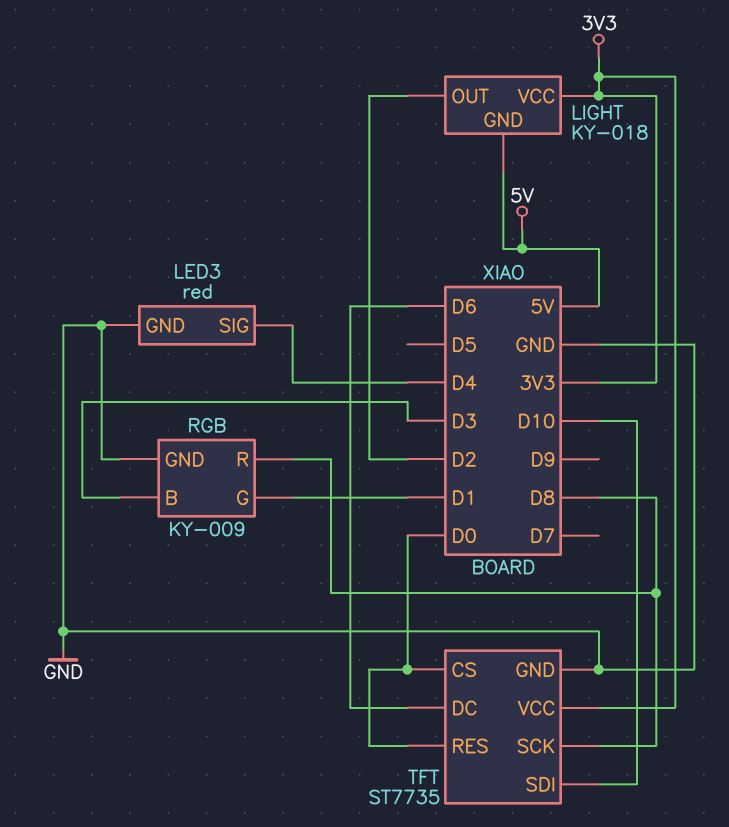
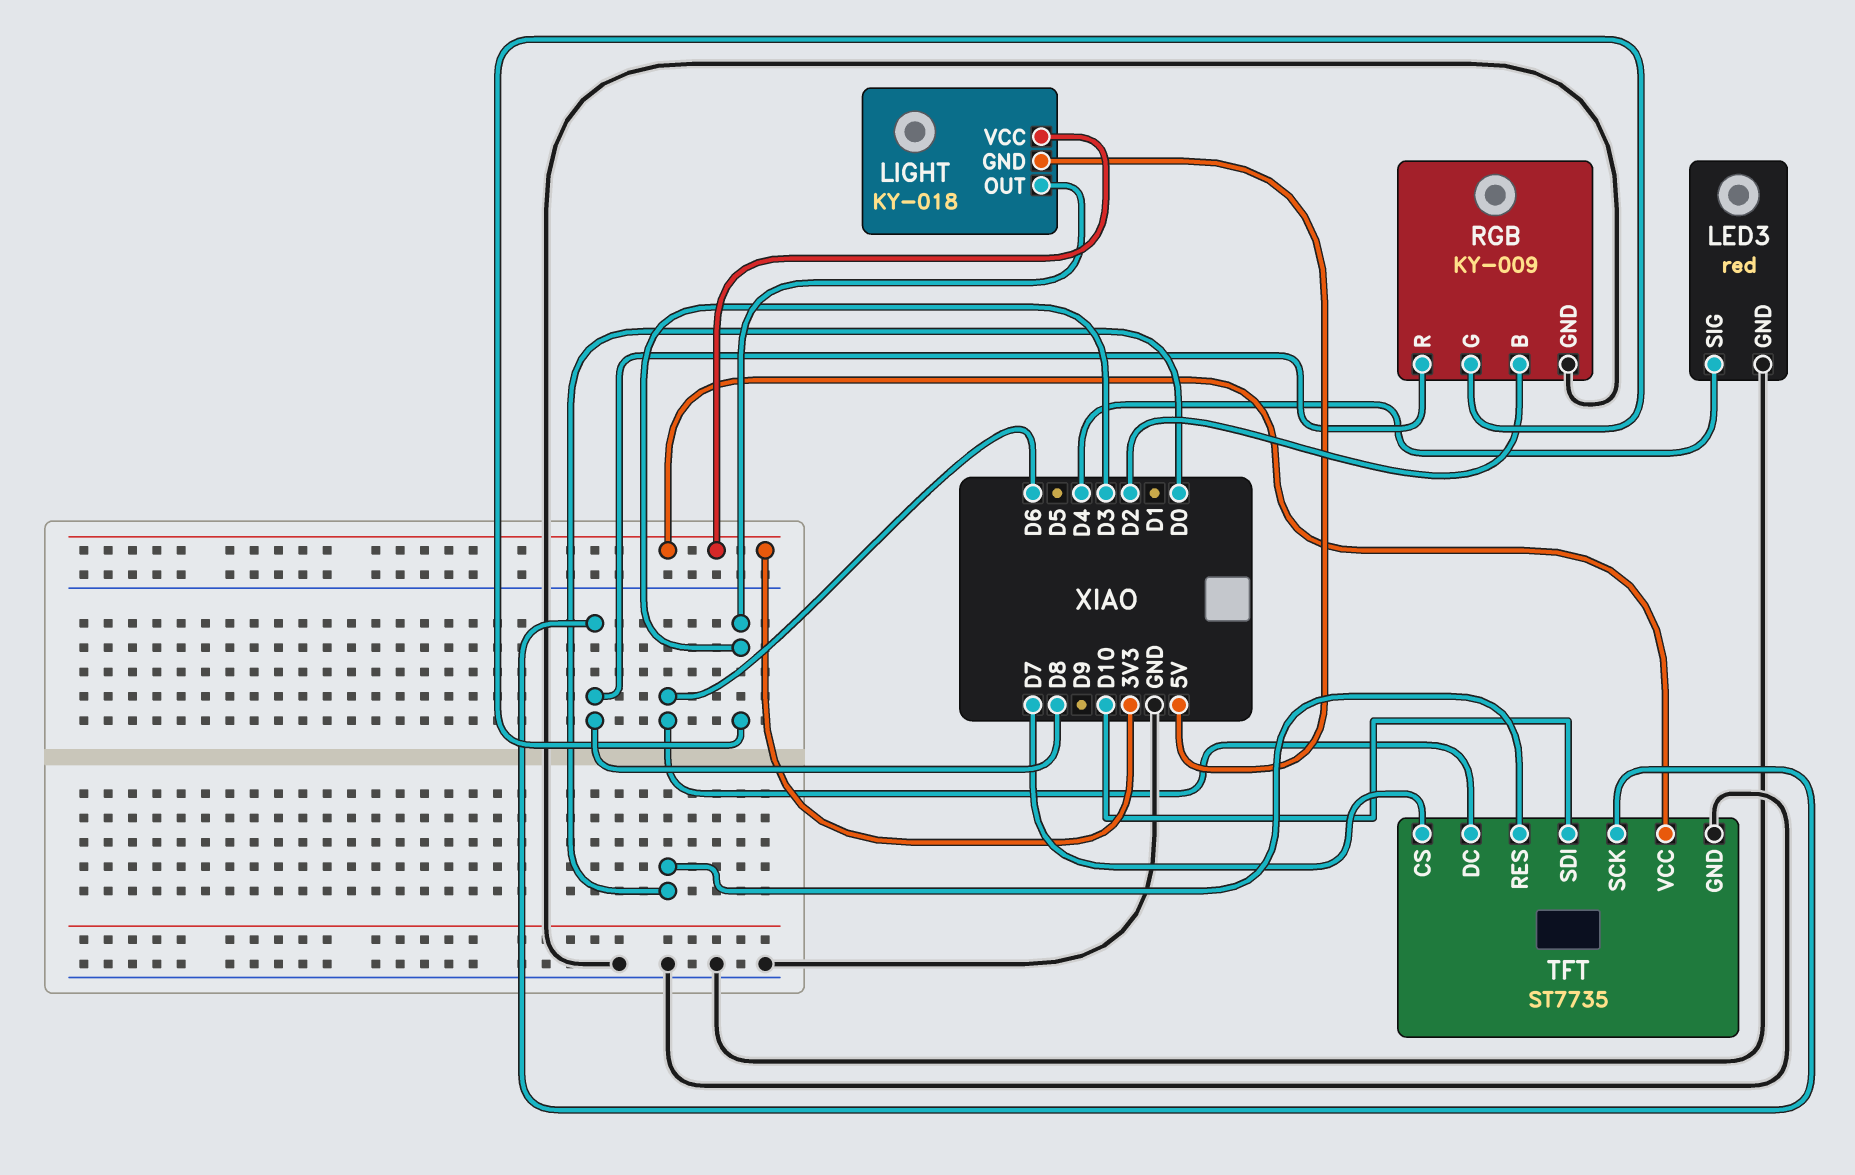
LIGHT pin OUT: D2 -> D3
RGB pin B: D3 -> D2
RGB pin G: D1 -> D3
TFT pin CS: D0 -> D7

